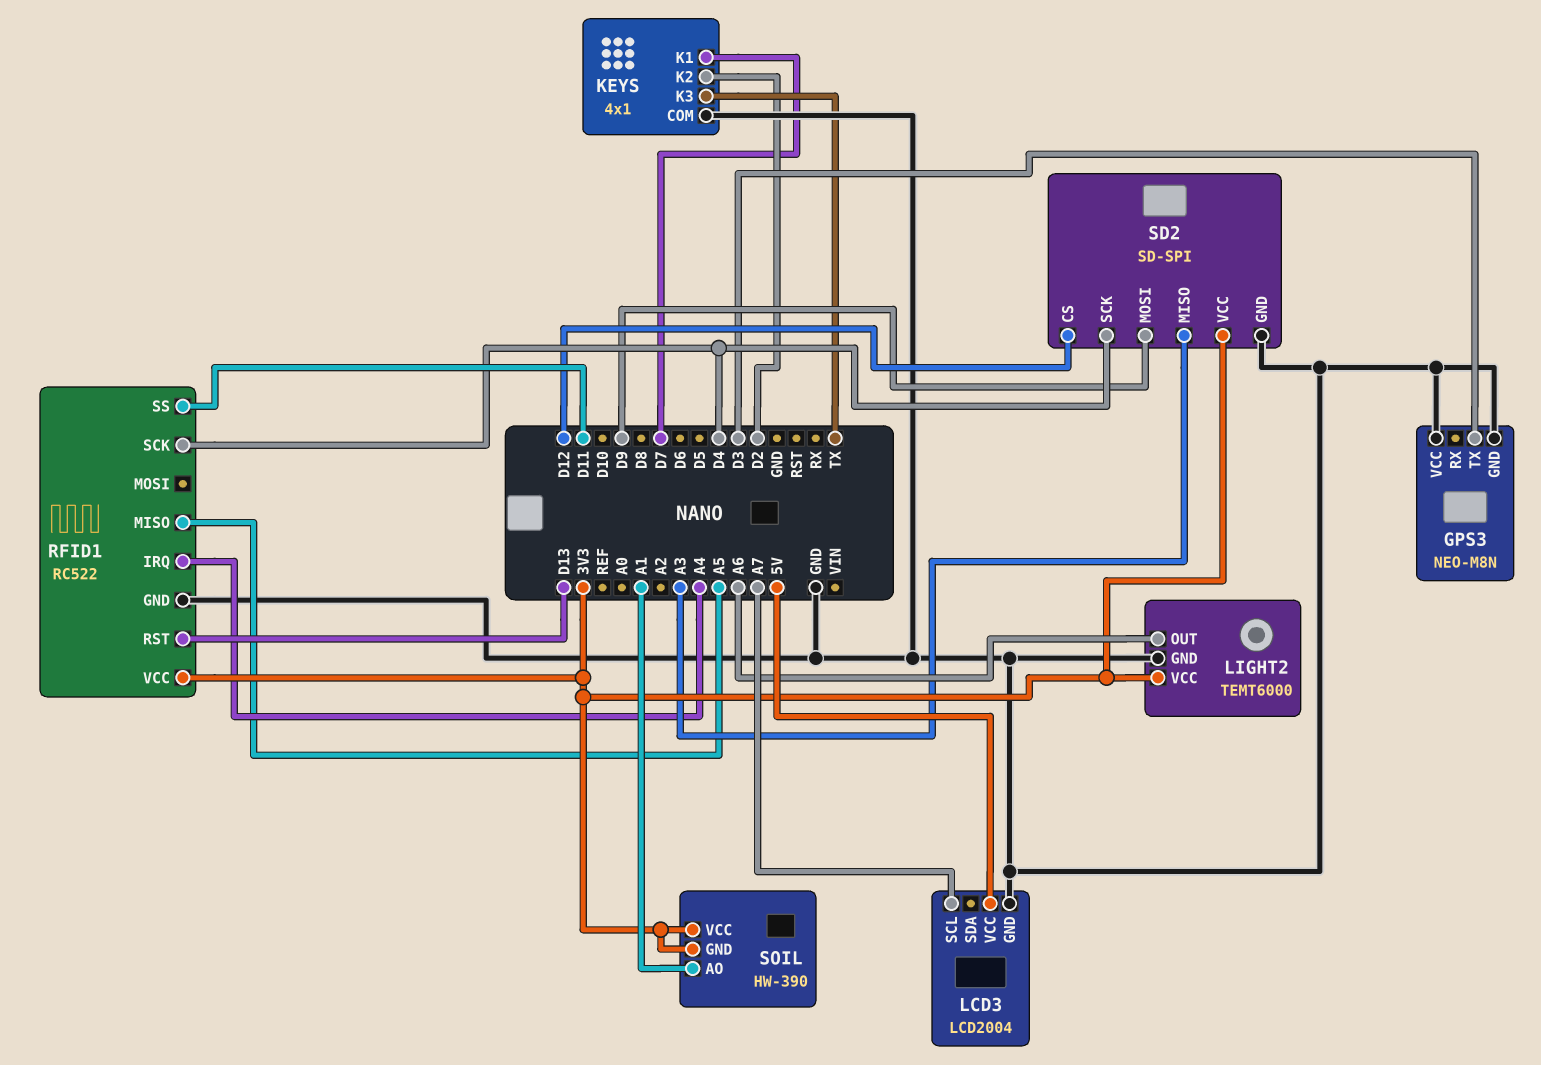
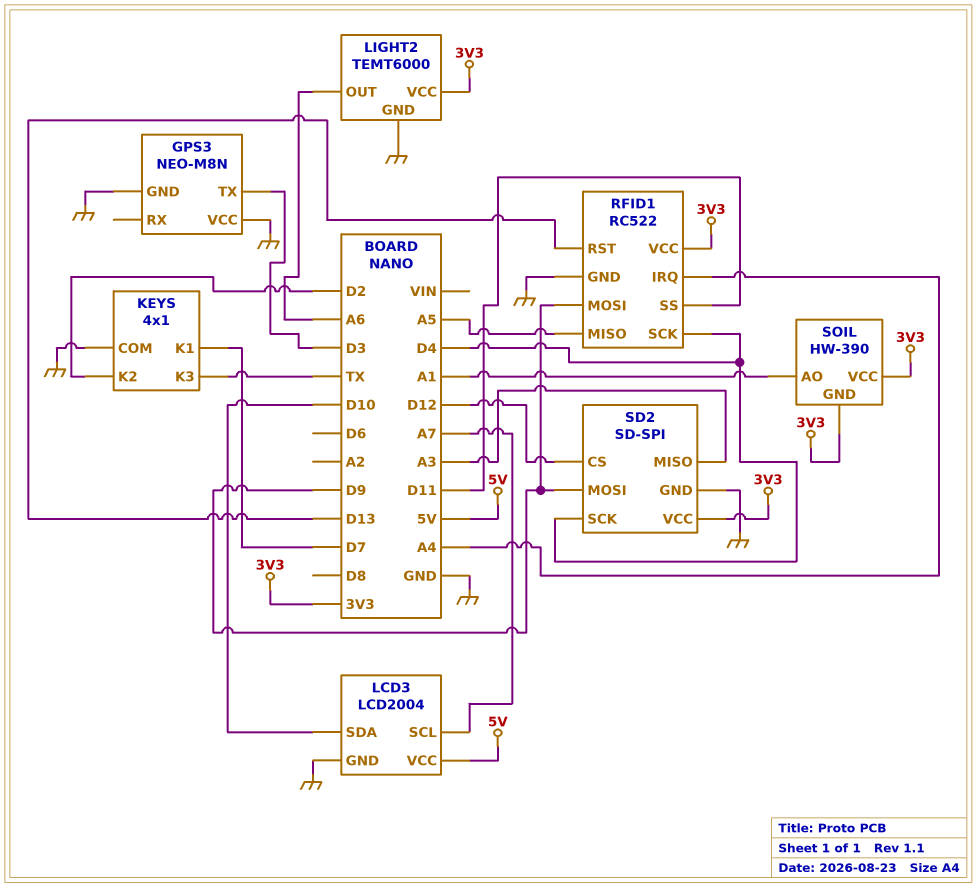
LCD3 pin SDA: none -> D10
RFID1 pin MOSI: none -> D9

